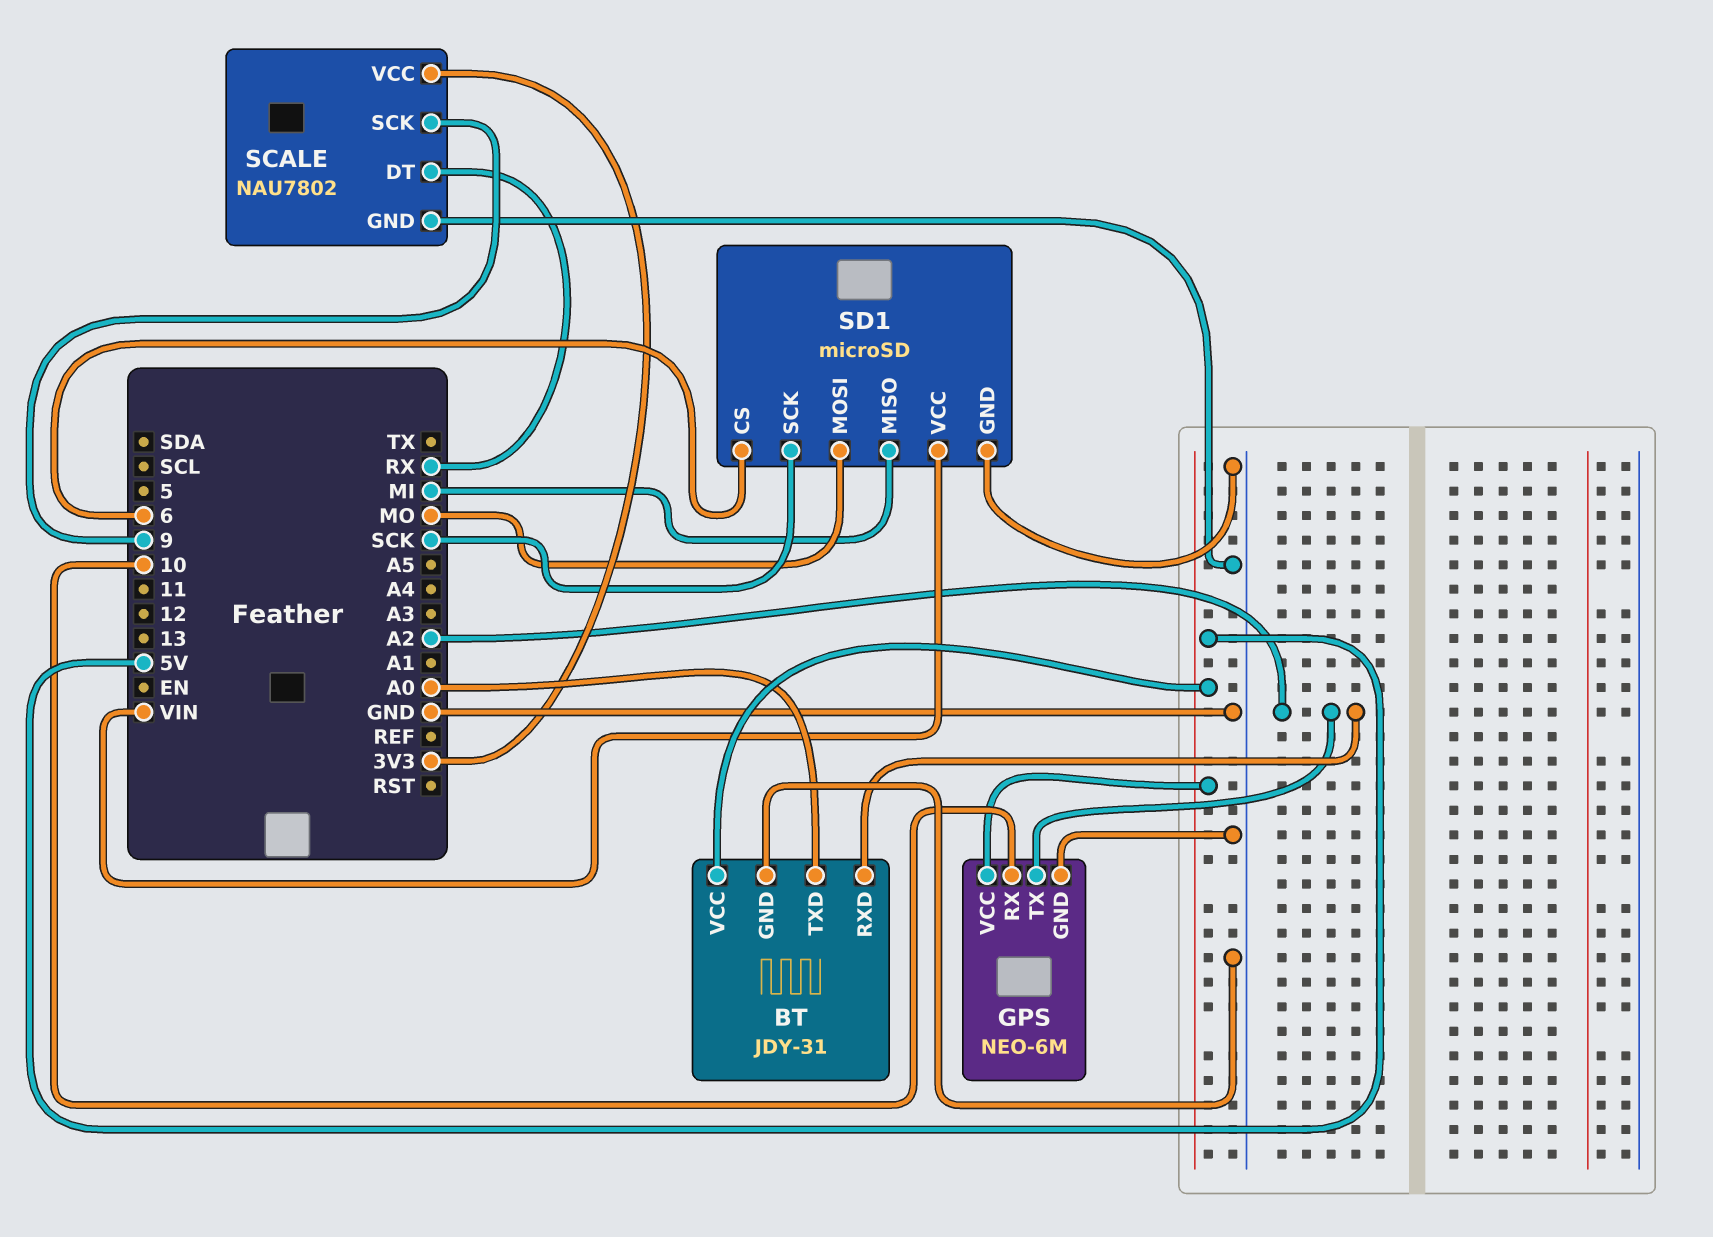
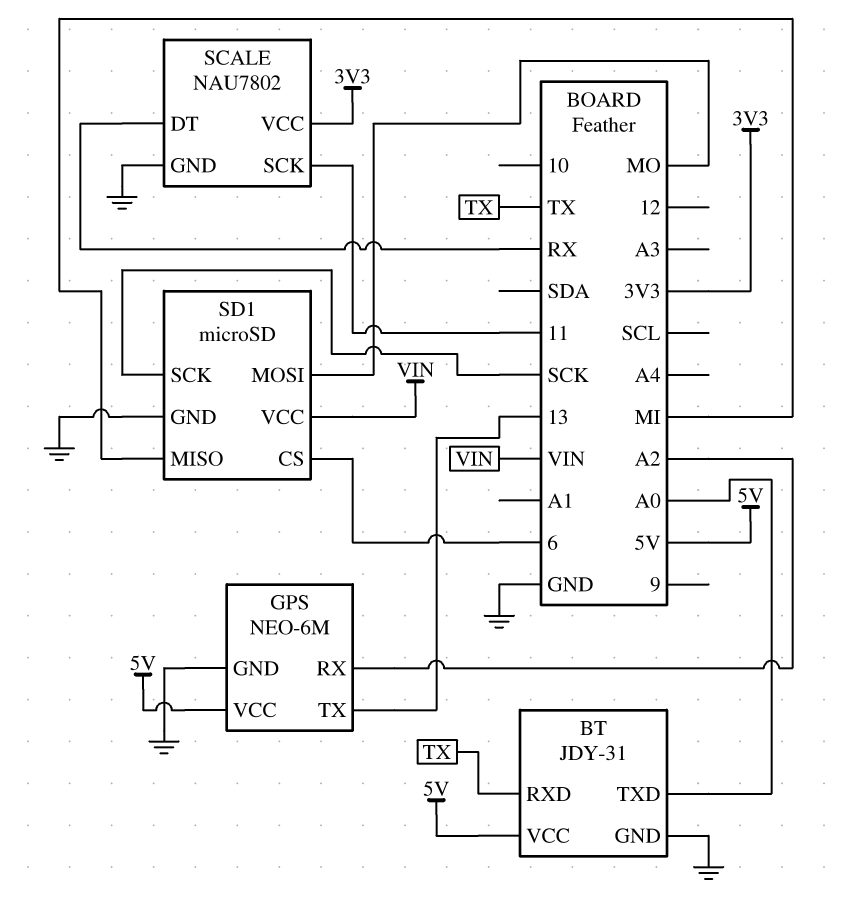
BT pin RXD: A2 -> TX
GPS pin RX: 10 -> A2
GPS pin TX: A2 -> 13
SCALE pin SCK: 9 -> 11

